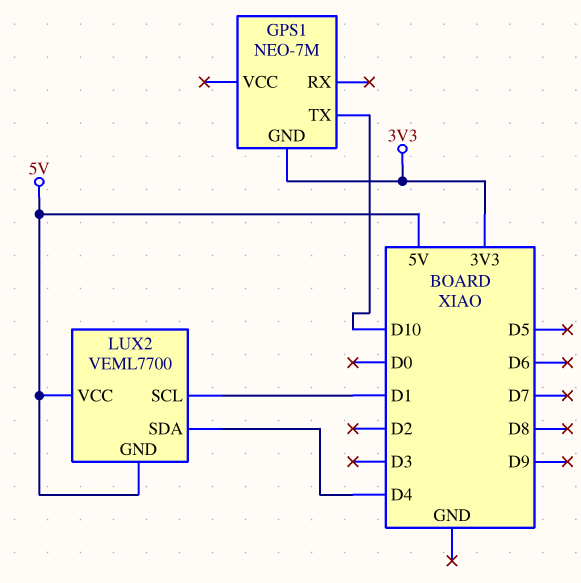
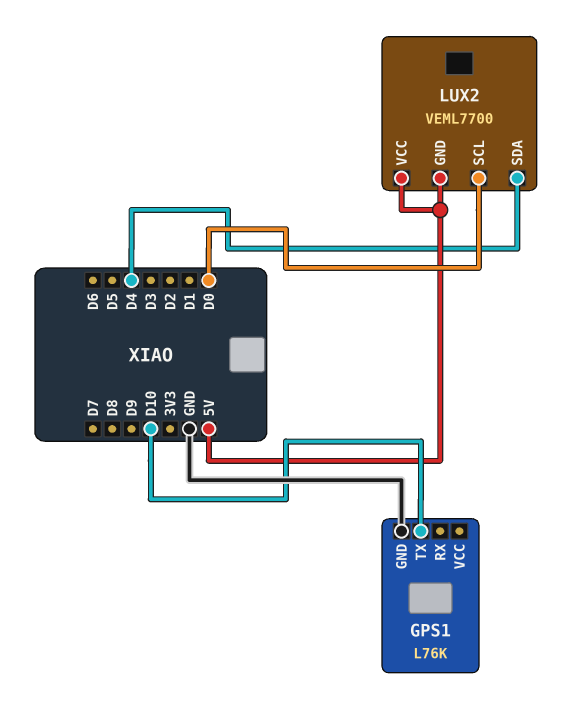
GPS1: NEO-7M -> L76K
GPS1 pin GND: 3V3 -> GND
LUX2 pin SCL: D1 -> D0

